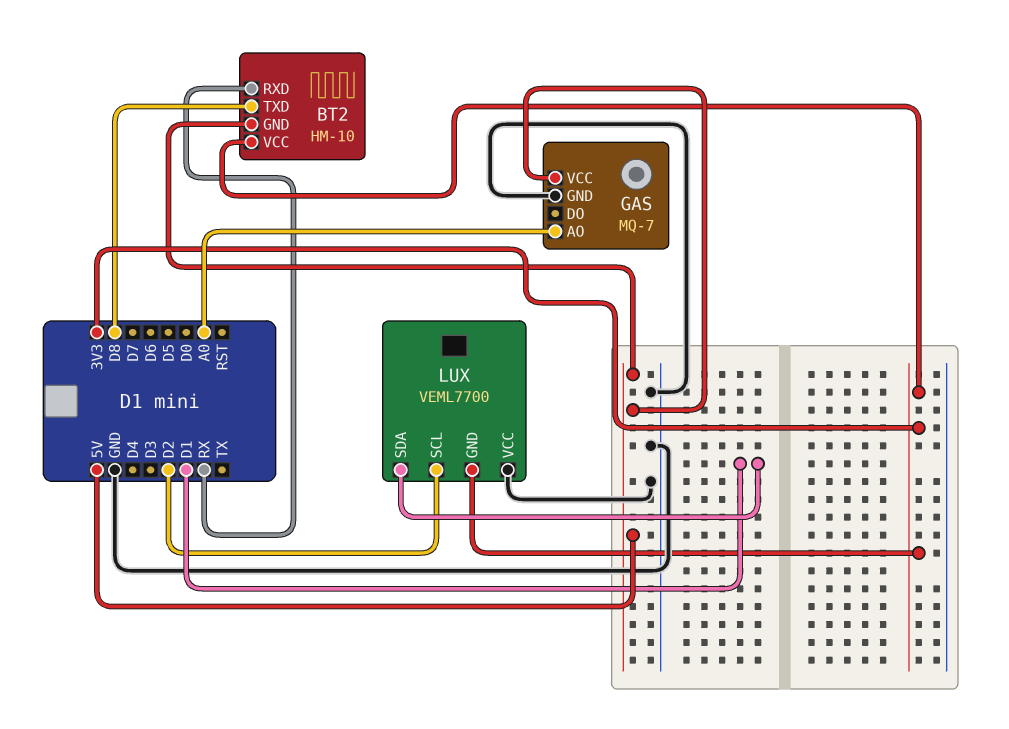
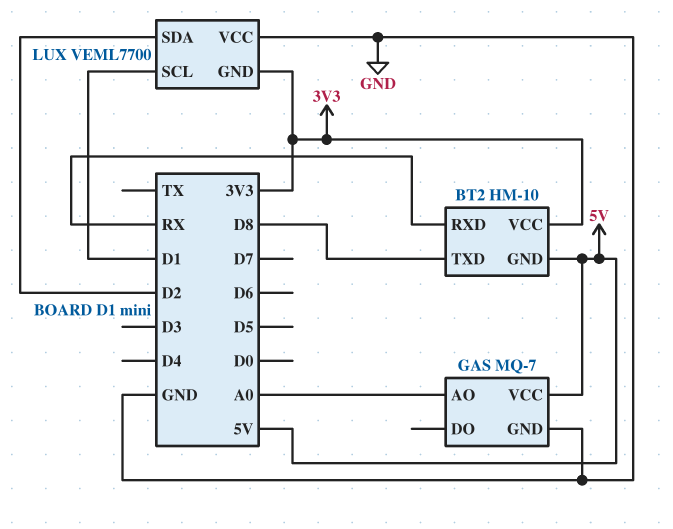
LUX pin SCL: D2 -> D1
LUX pin SDA: D1 -> D2

